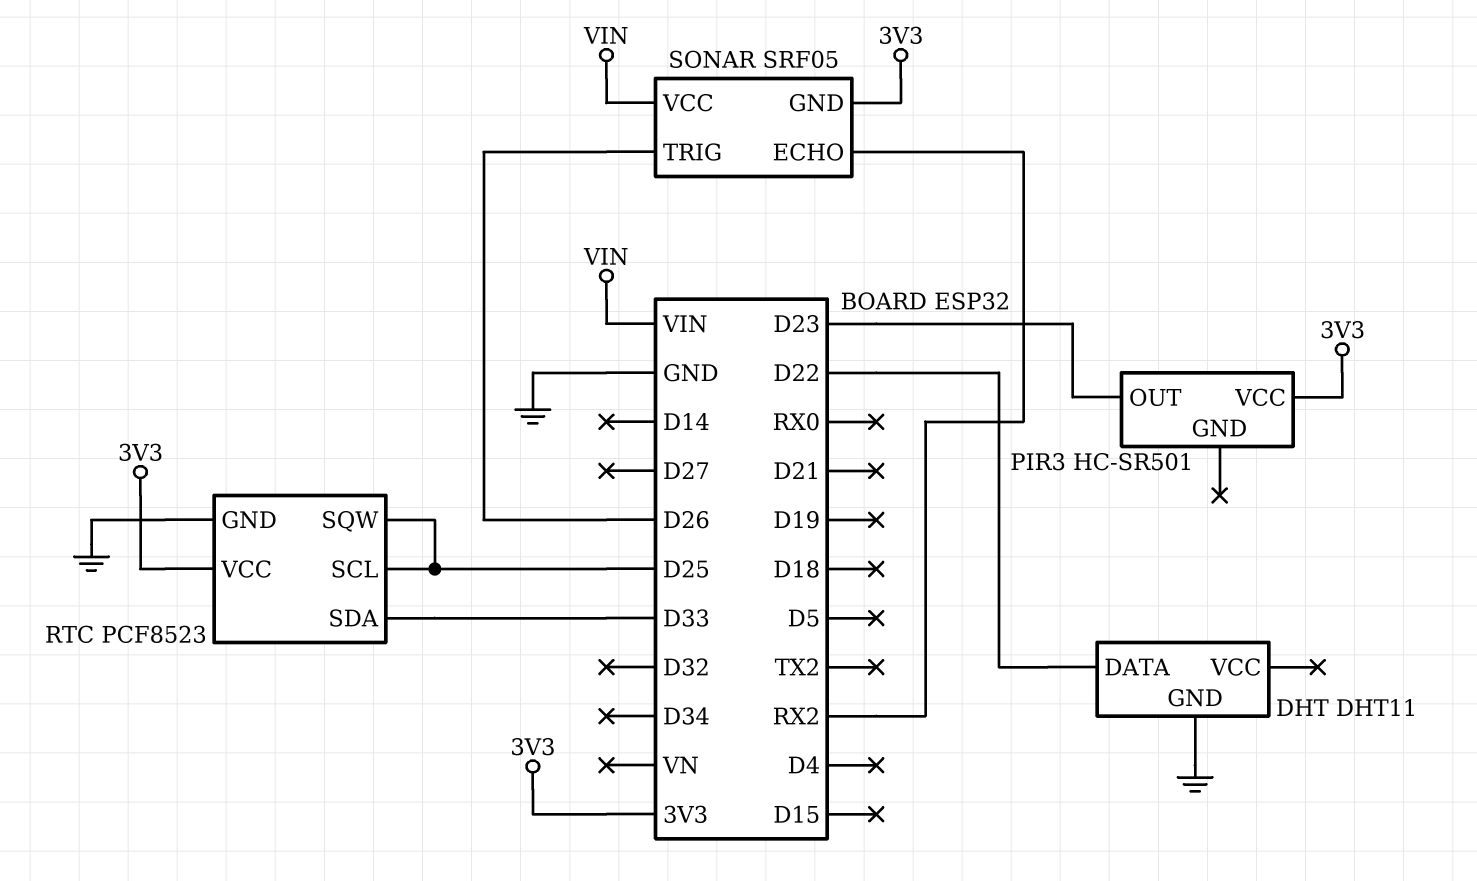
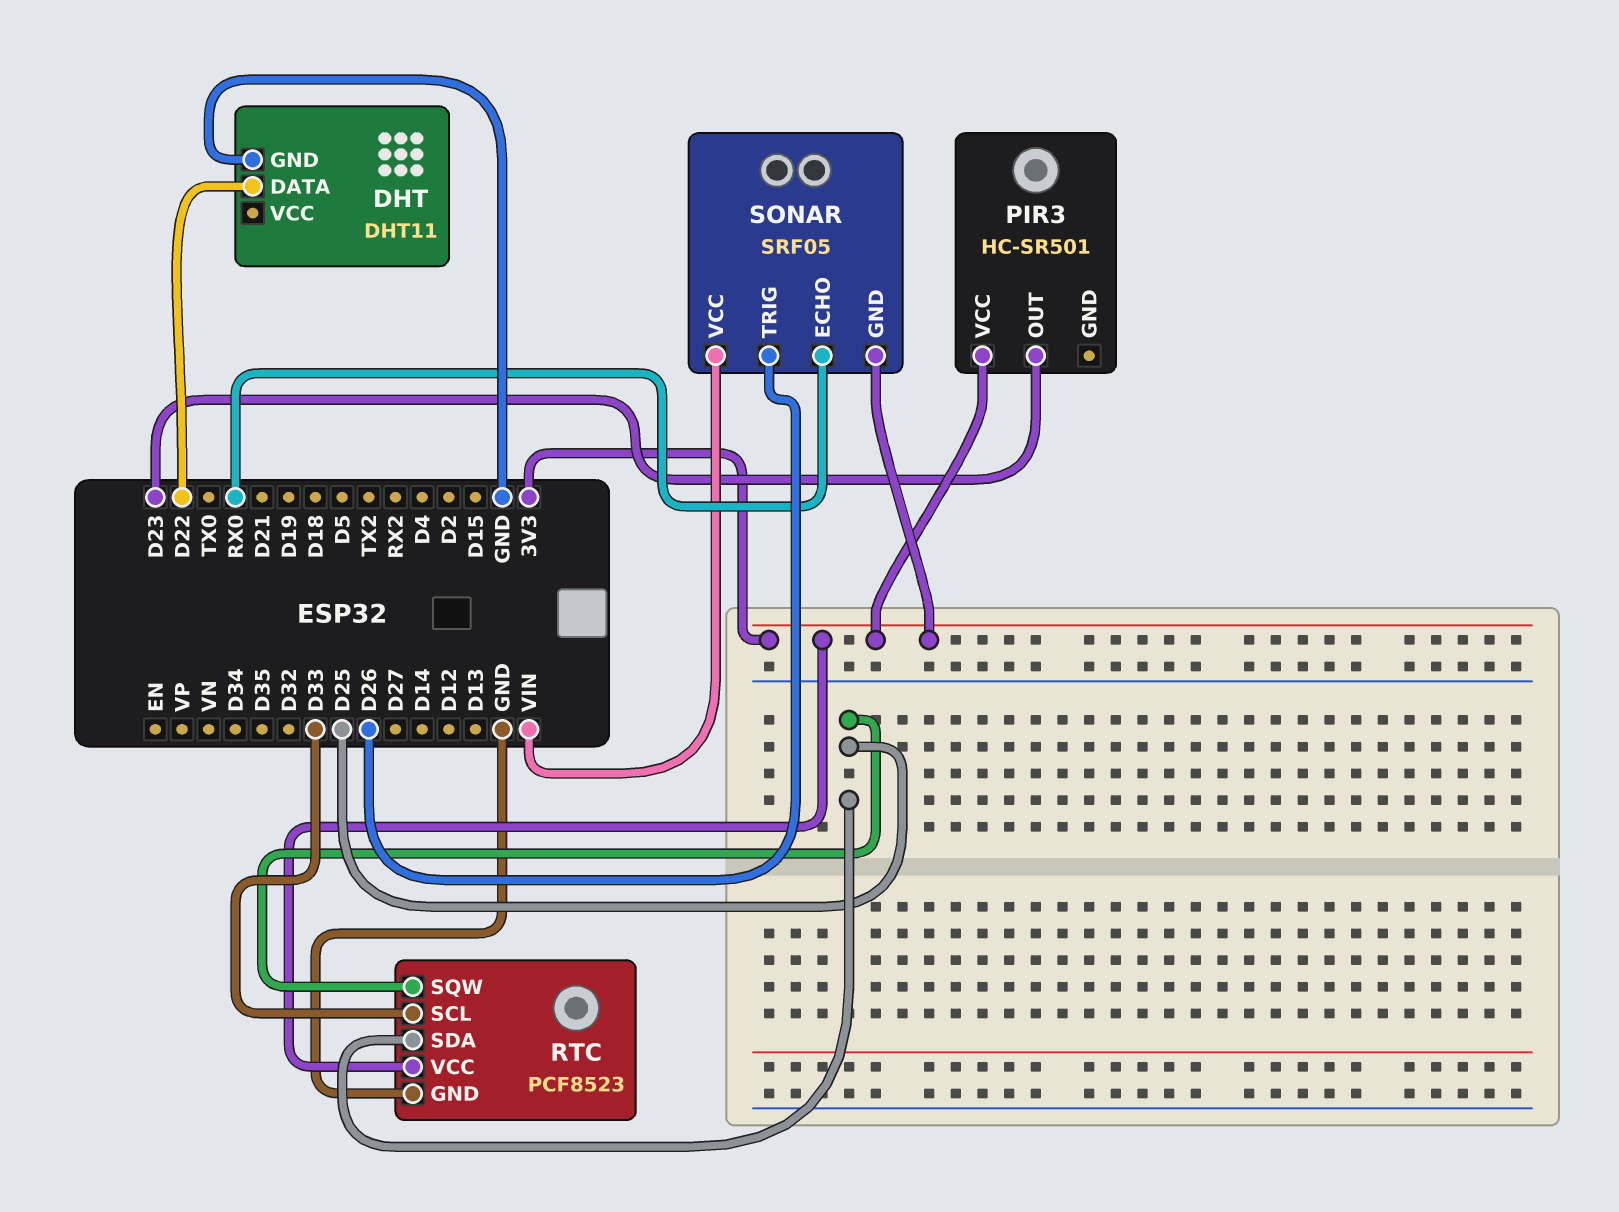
RTC pin SCL: D25 -> D33
RTC pin SDA: D33 -> D25
SONAR pin ECHO: RX2 -> RX0

